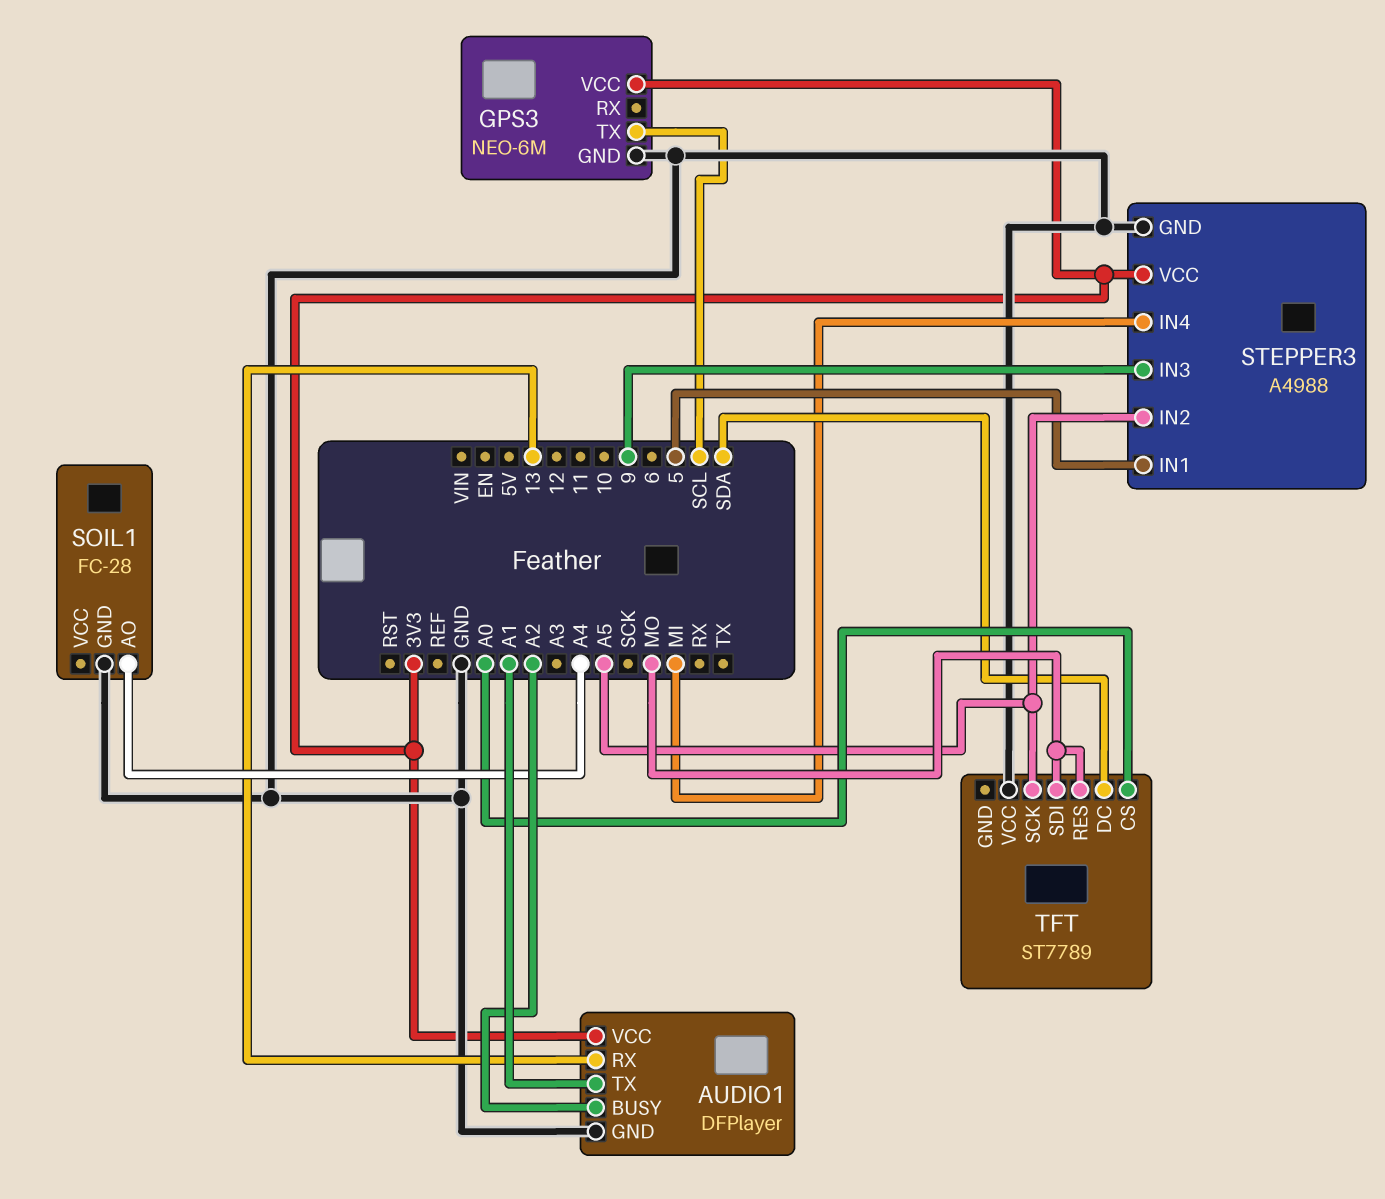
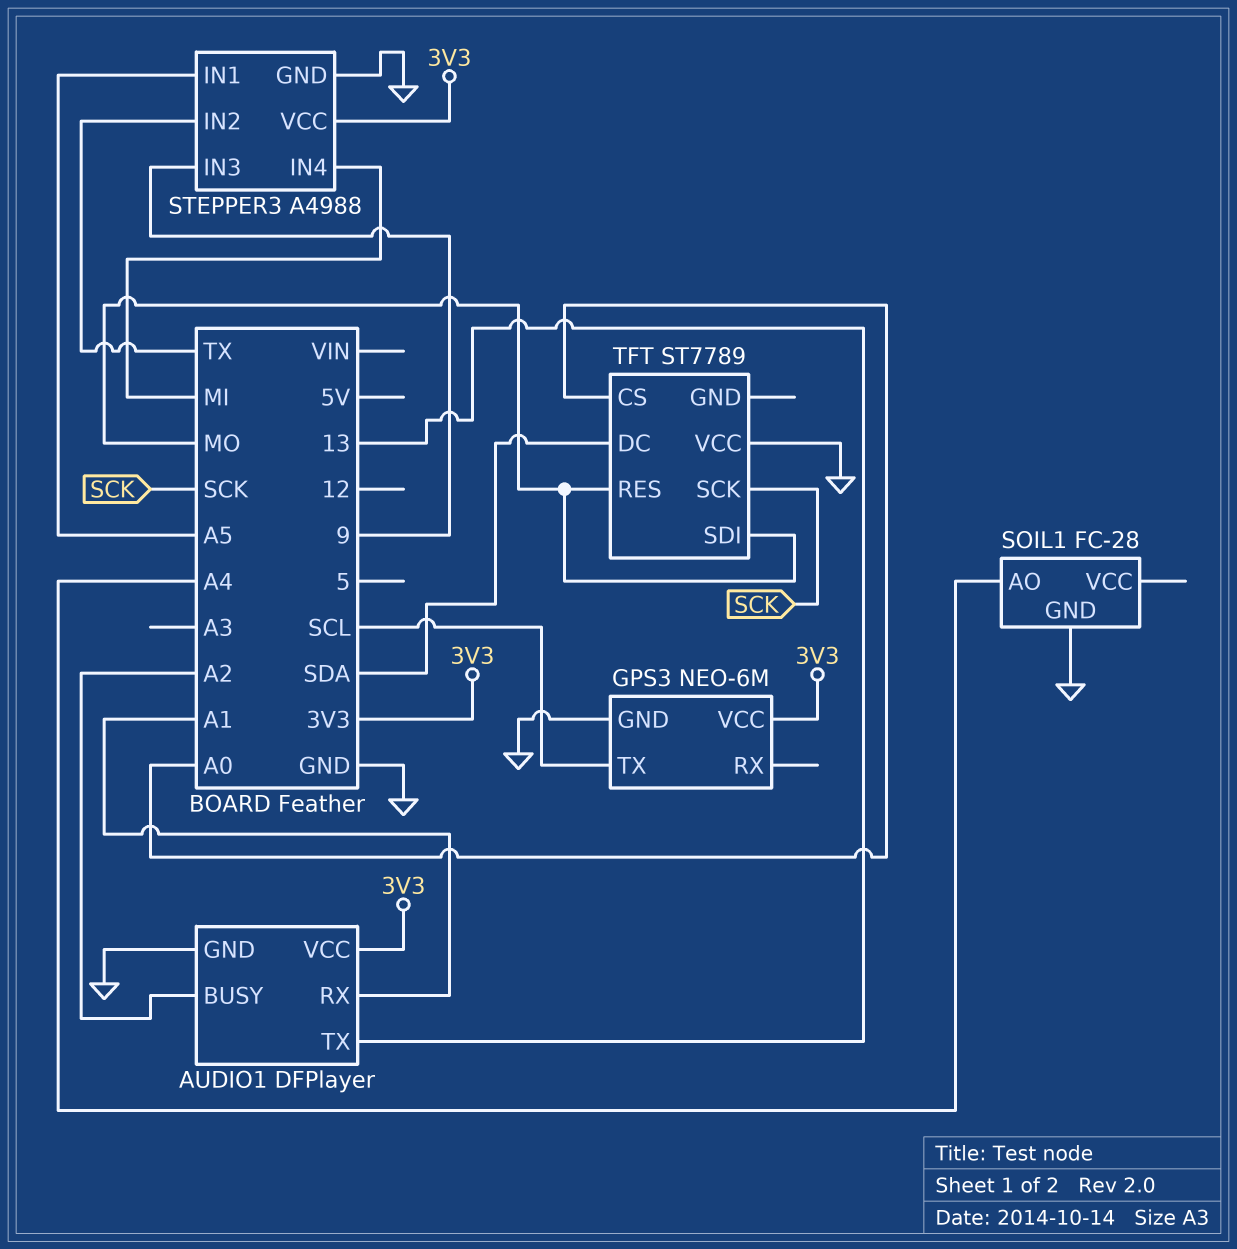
AUDIO1 pin RX: 13 -> A1
AUDIO1 pin TX: A1 -> 13
STEPPER3 pin IN1: 5 -> A5
STEPPER3 pin IN2: A5 -> TX
TFT pin SCK: A5 -> SCK

